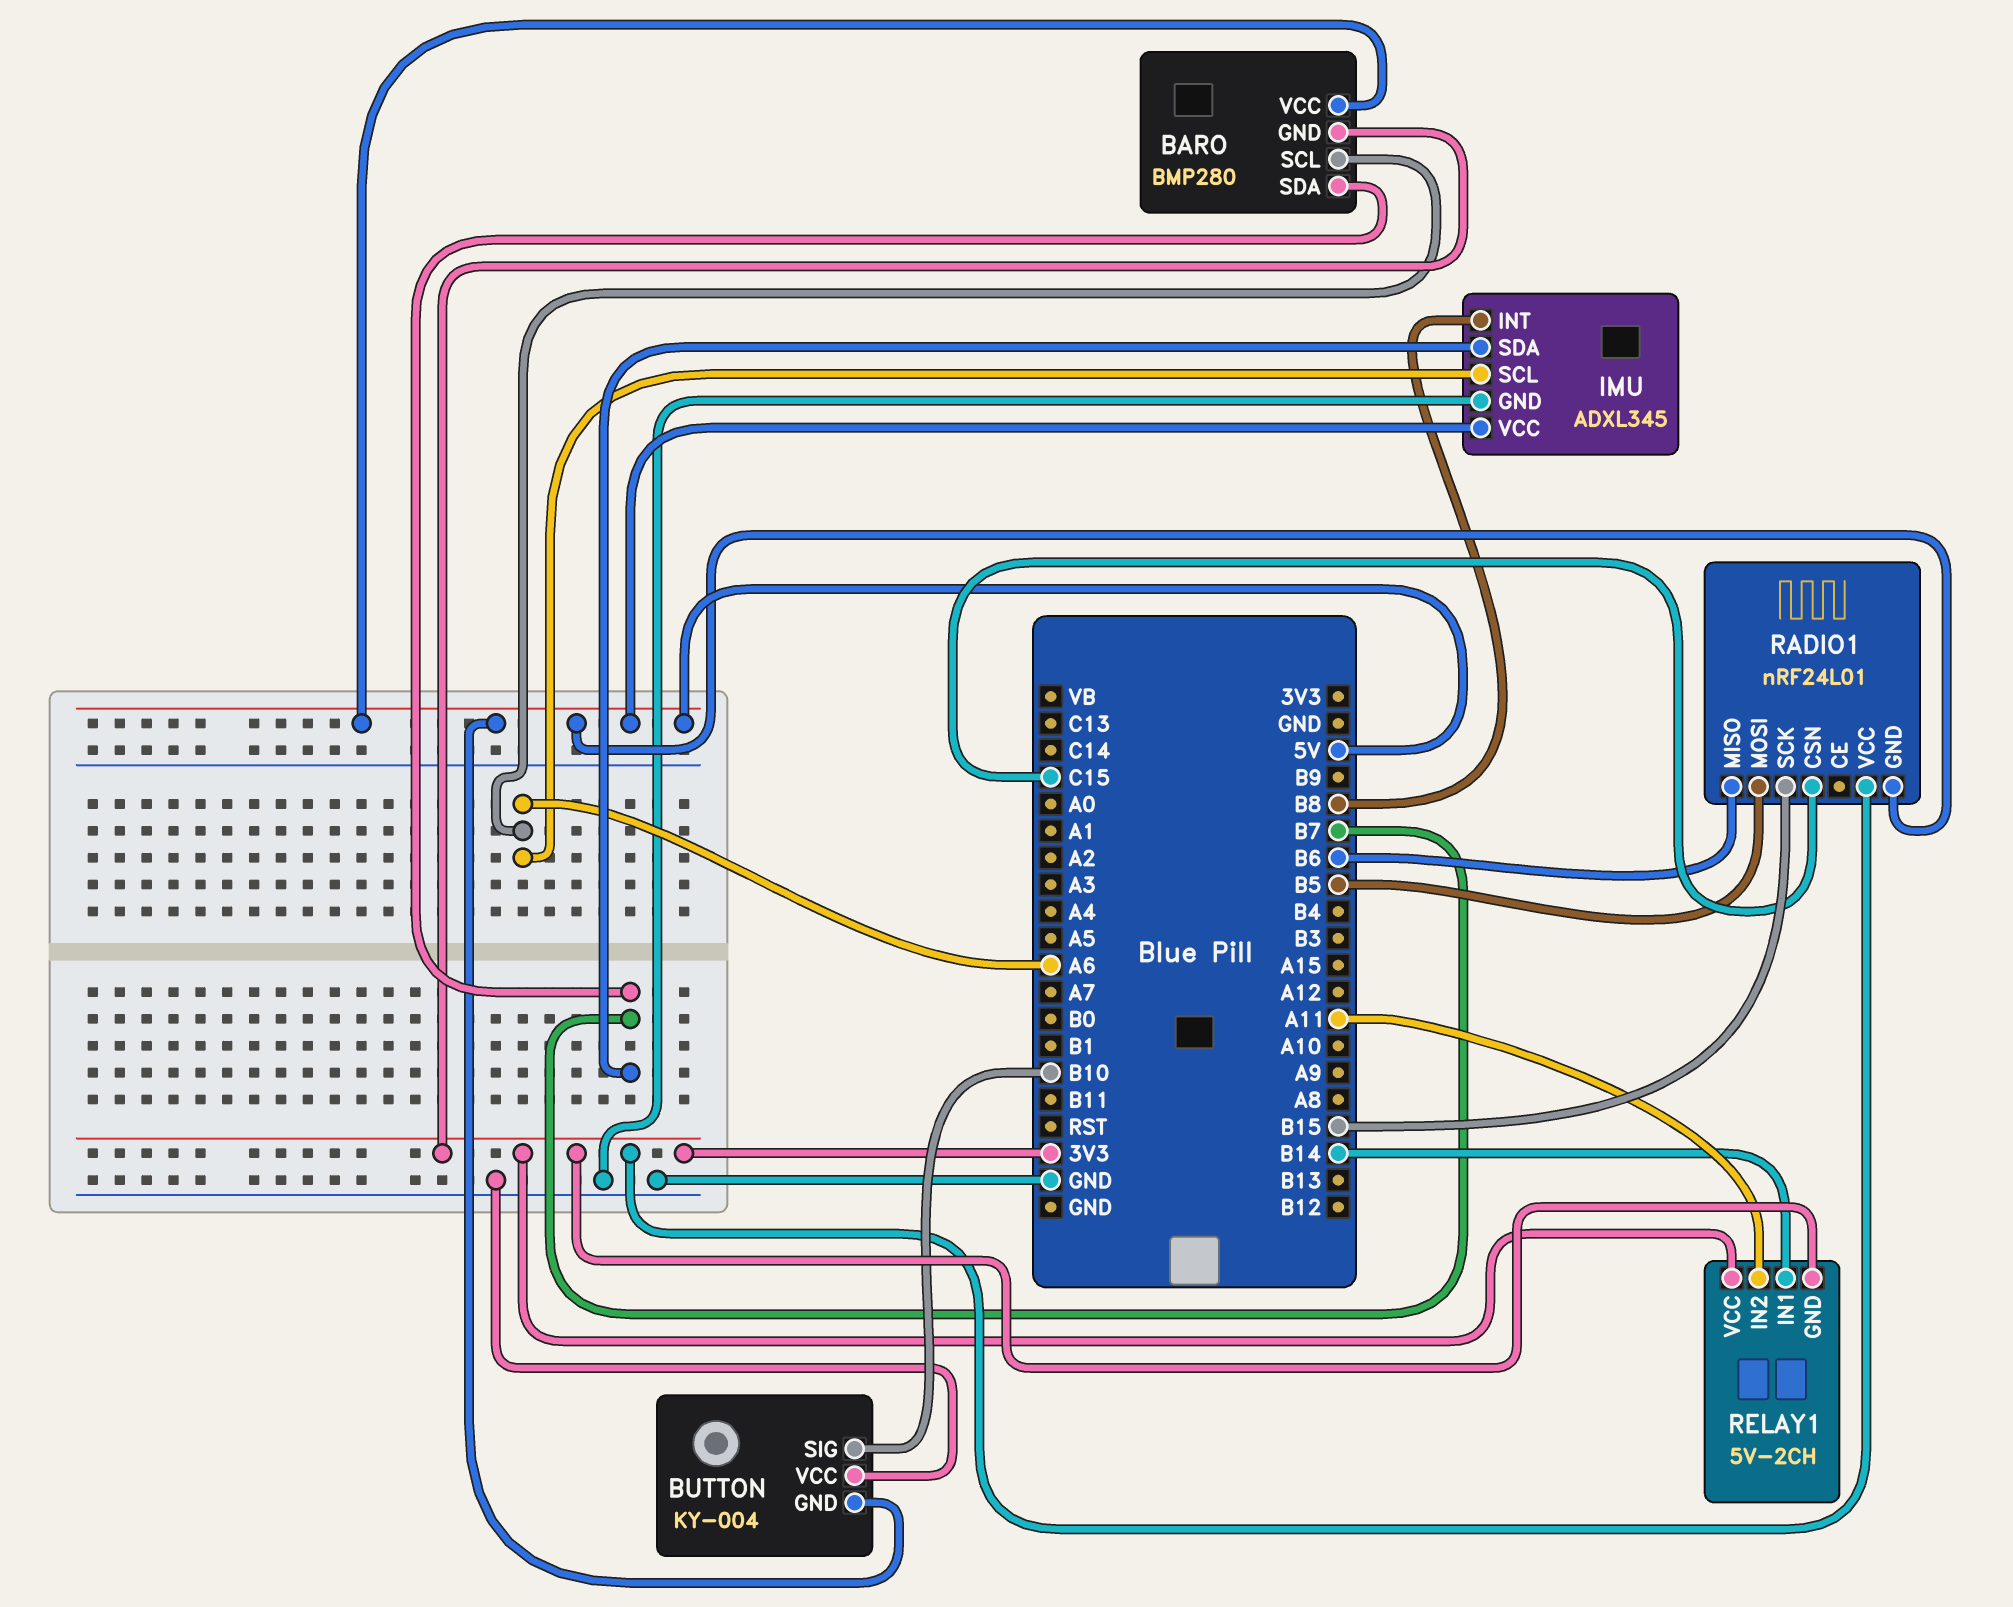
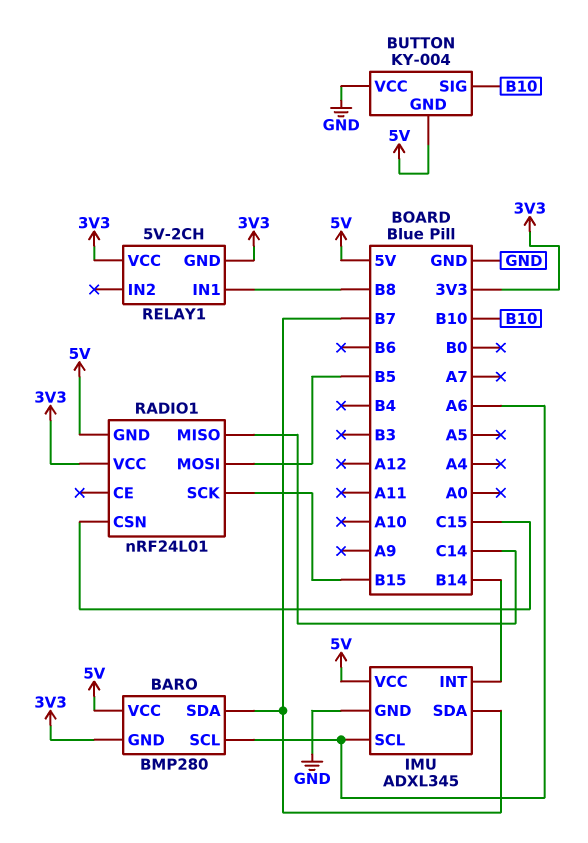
IMU pin INT: B8 -> B14
RADIO1 pin MISO: B6 -> C14
RELAY1 pin IN1: B14 -> B8
RELAY1 pin IN2: A11 -> none

